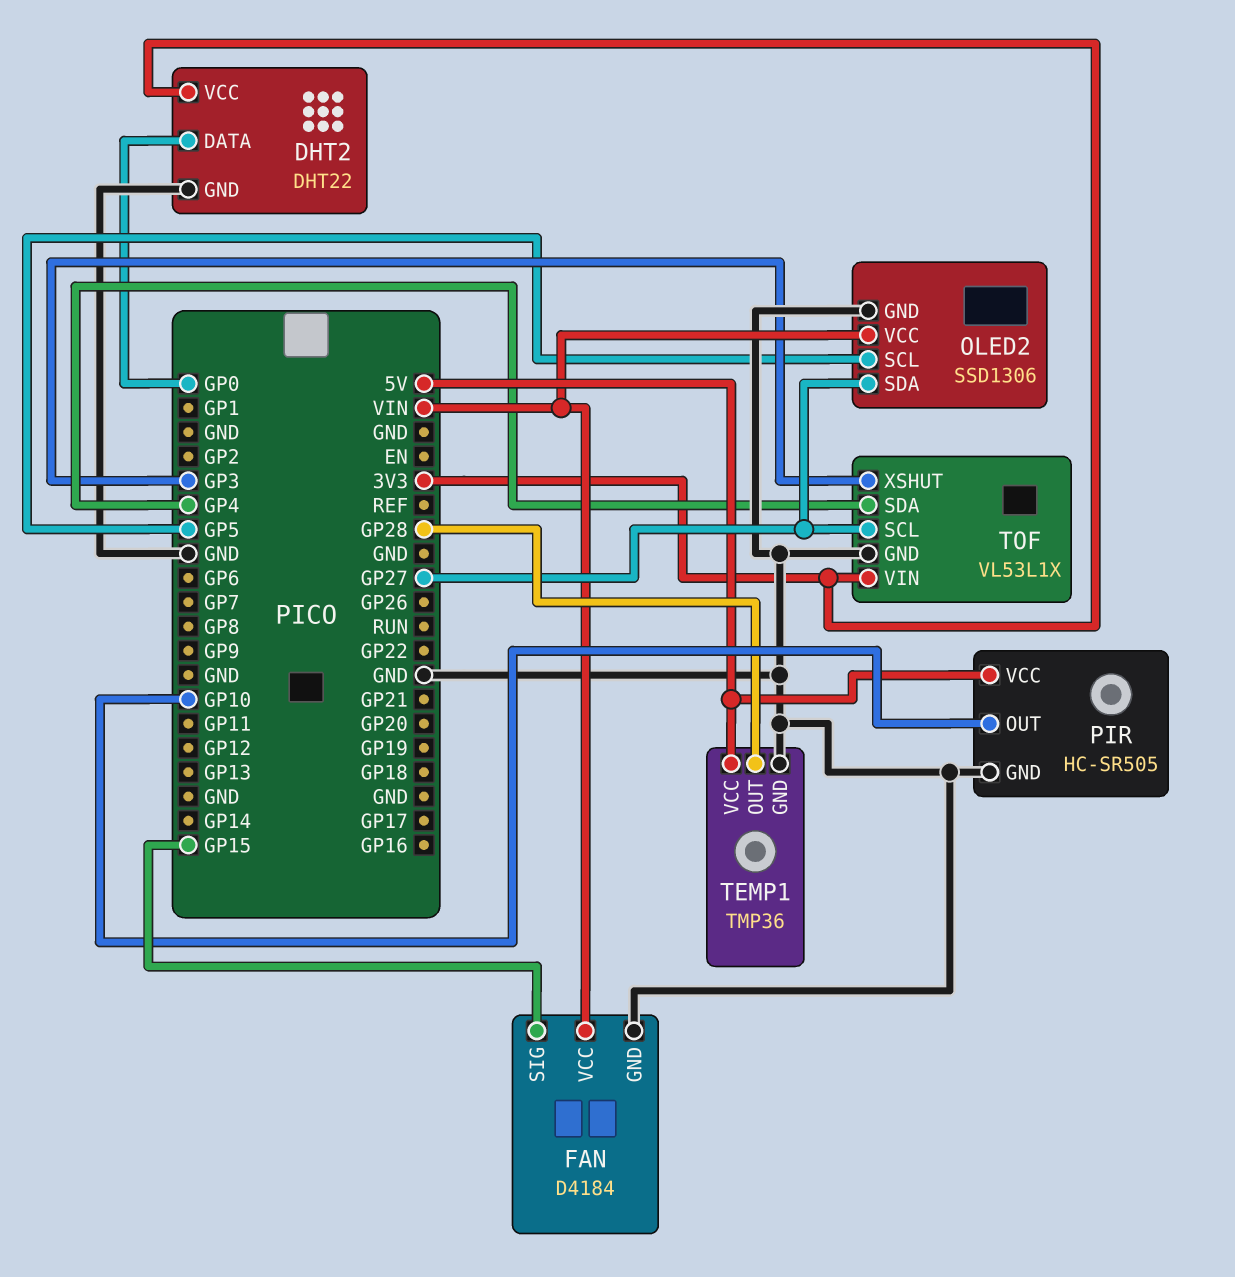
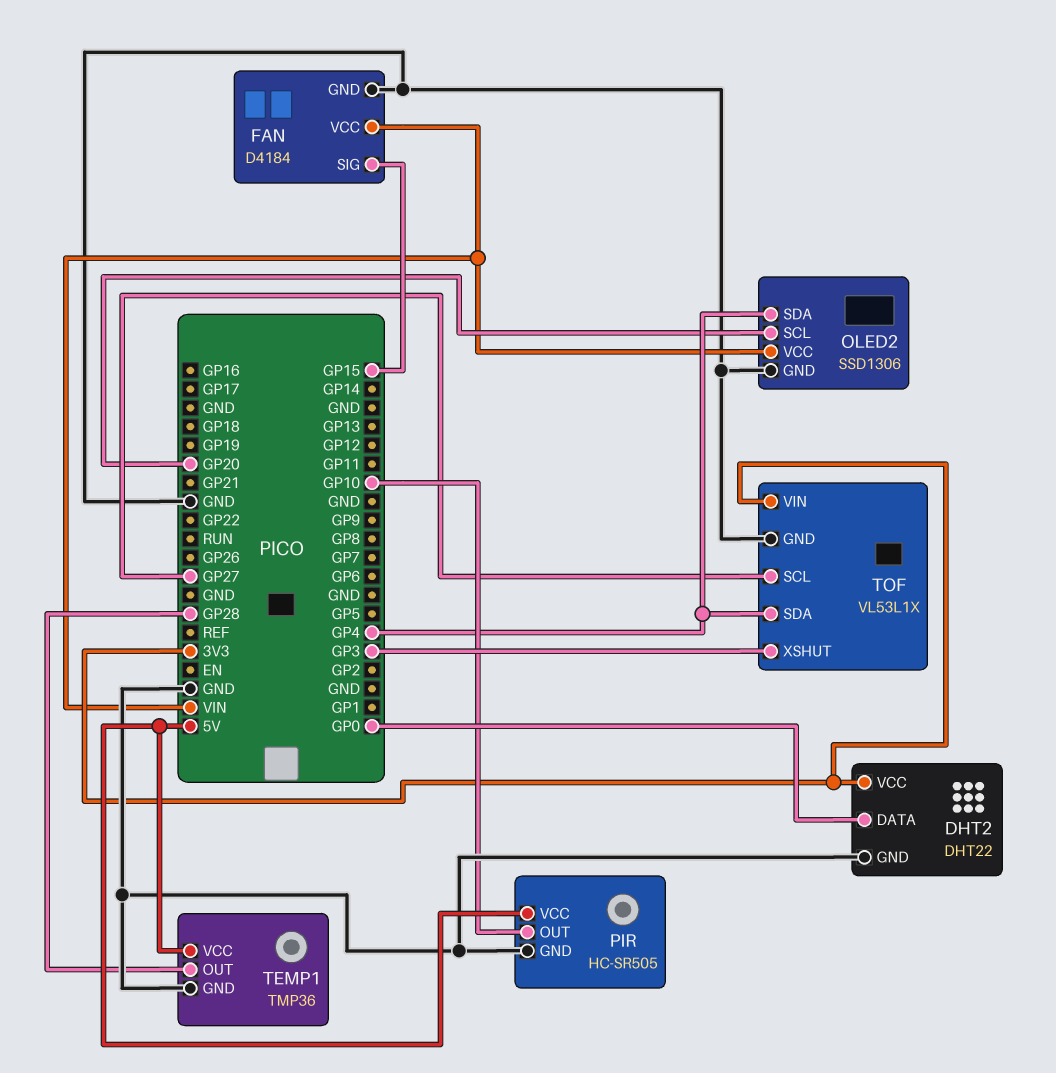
OLED2 pin SCL: GP5 -> GP20
OLED2 pin SDA: GP27 -> GP4

